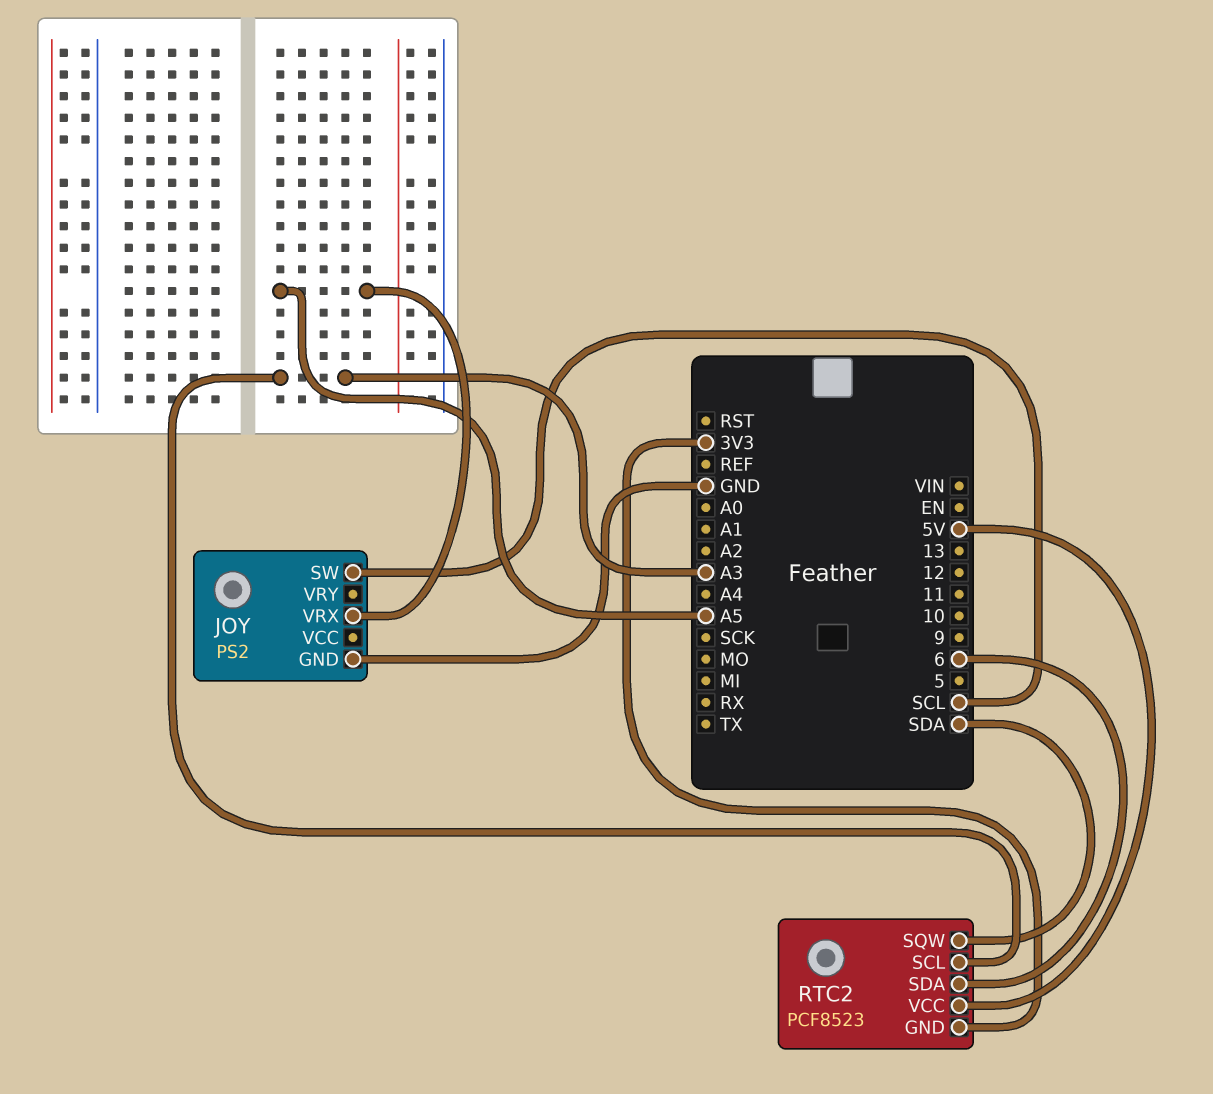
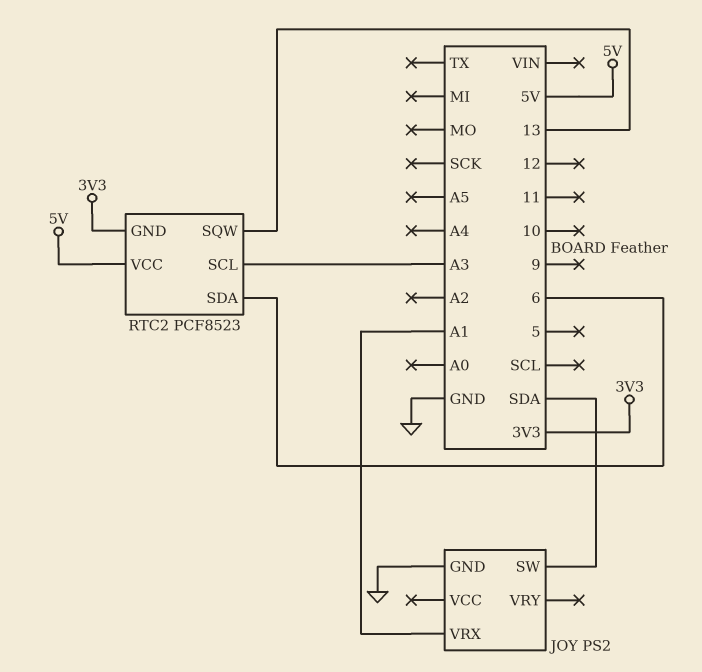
JOY pin SW: SCL -> SDA
JOY pin VRX: A5 -> A1
RTC2 pin SQW: SDA -> 13

